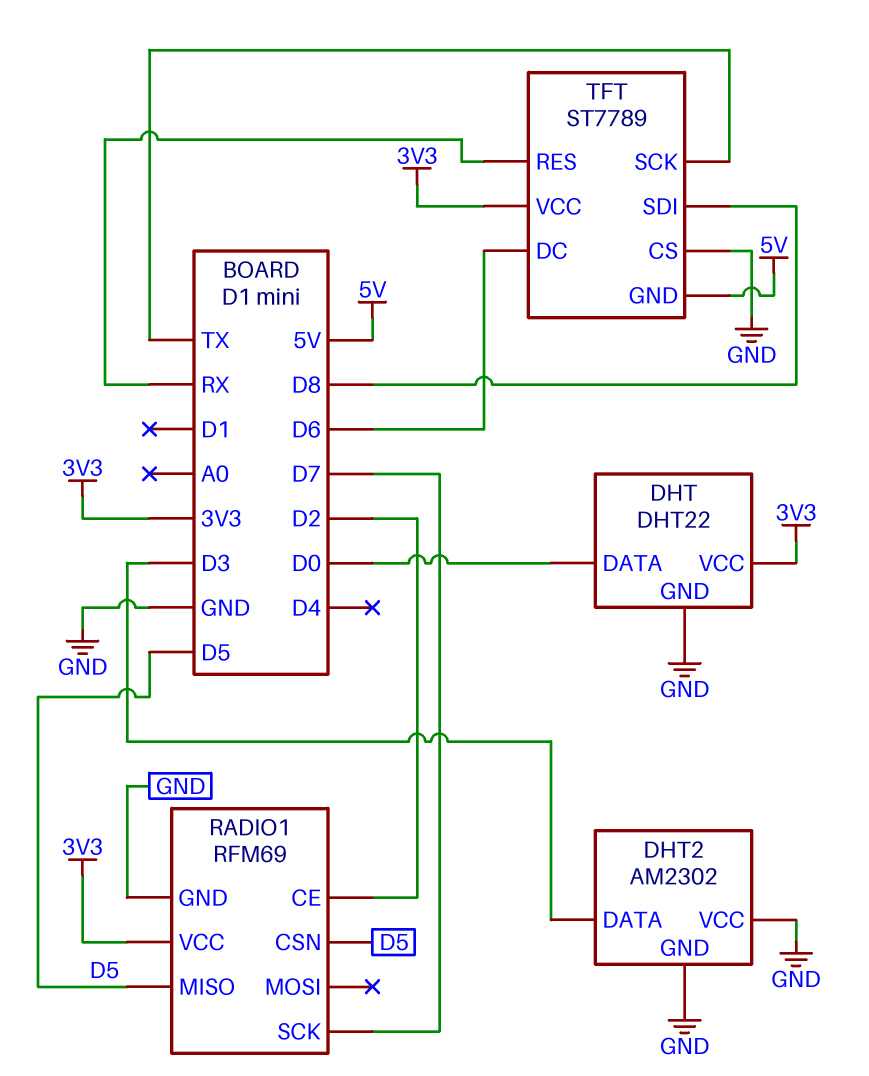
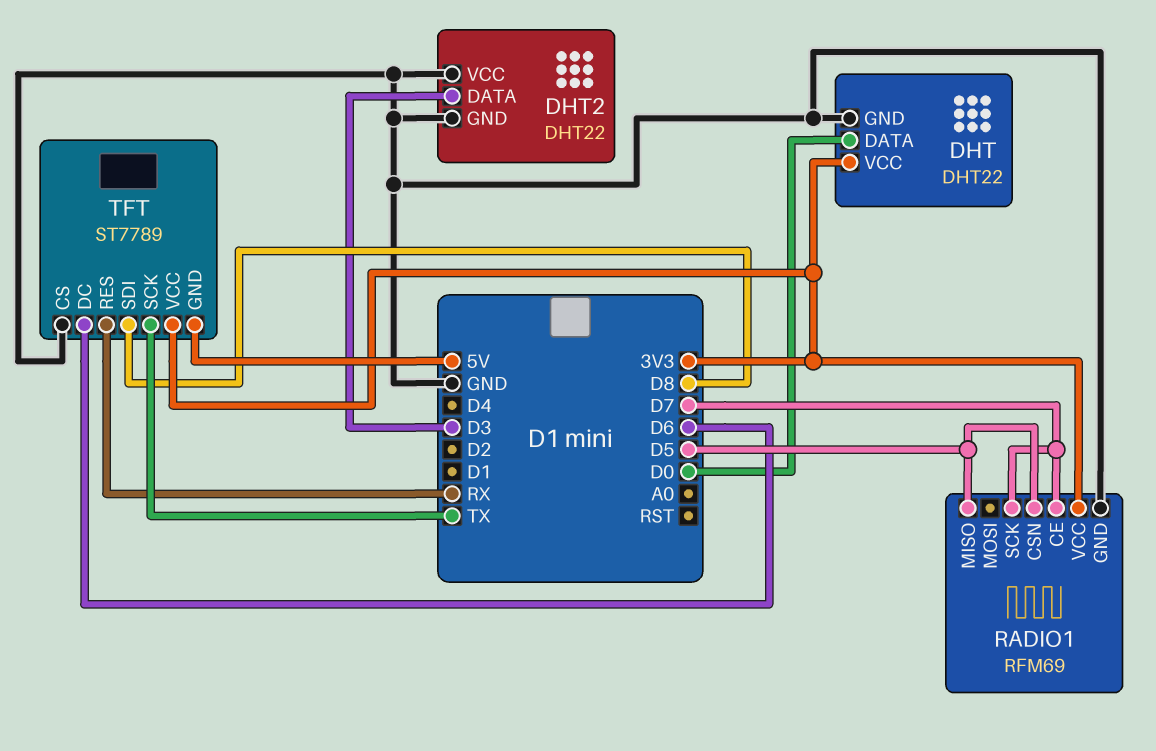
DHT2: AM2302 -> DHT22
RADIO1 pin CE: D2 -> D7

